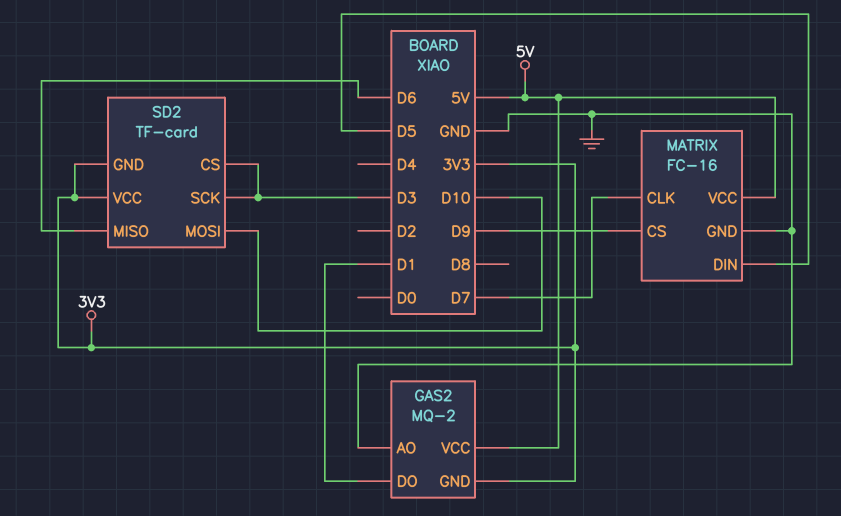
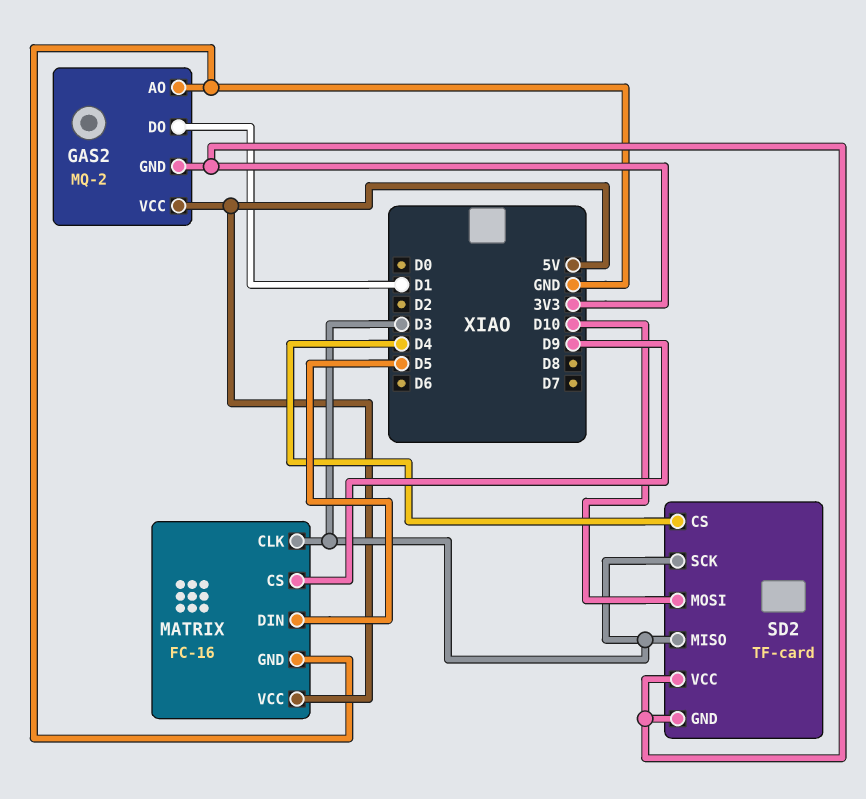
MATRIX pin CLK: D7 -> D3
SD2 pin CS: D3 -> D4
SD2 pin MISO: D6 -> D3

